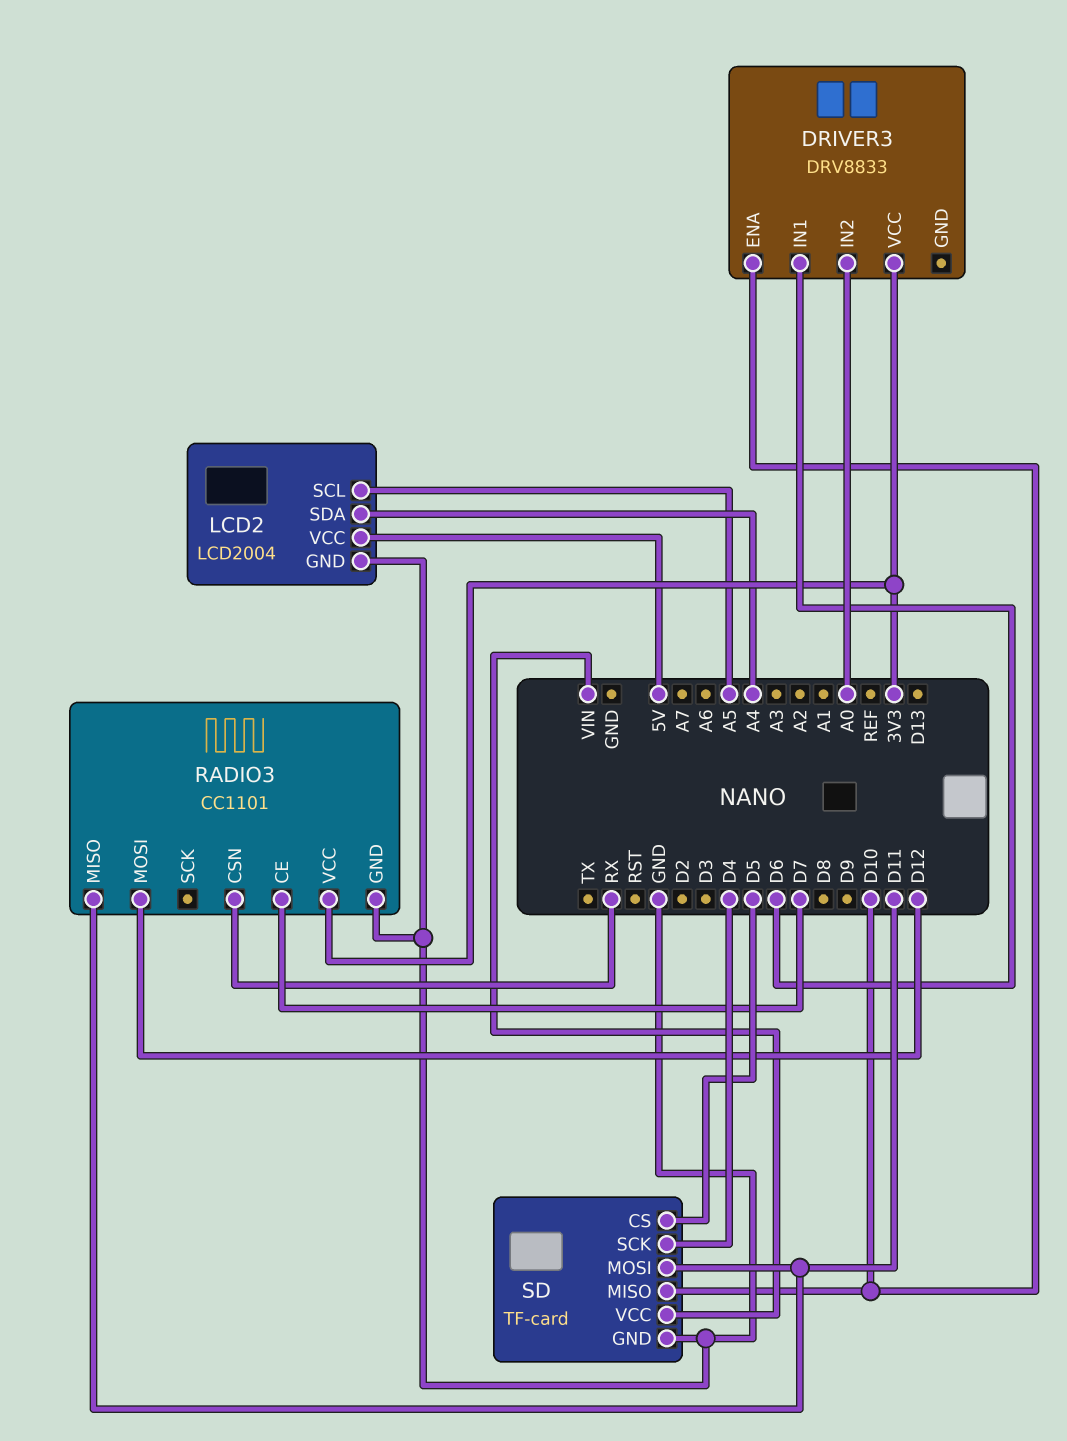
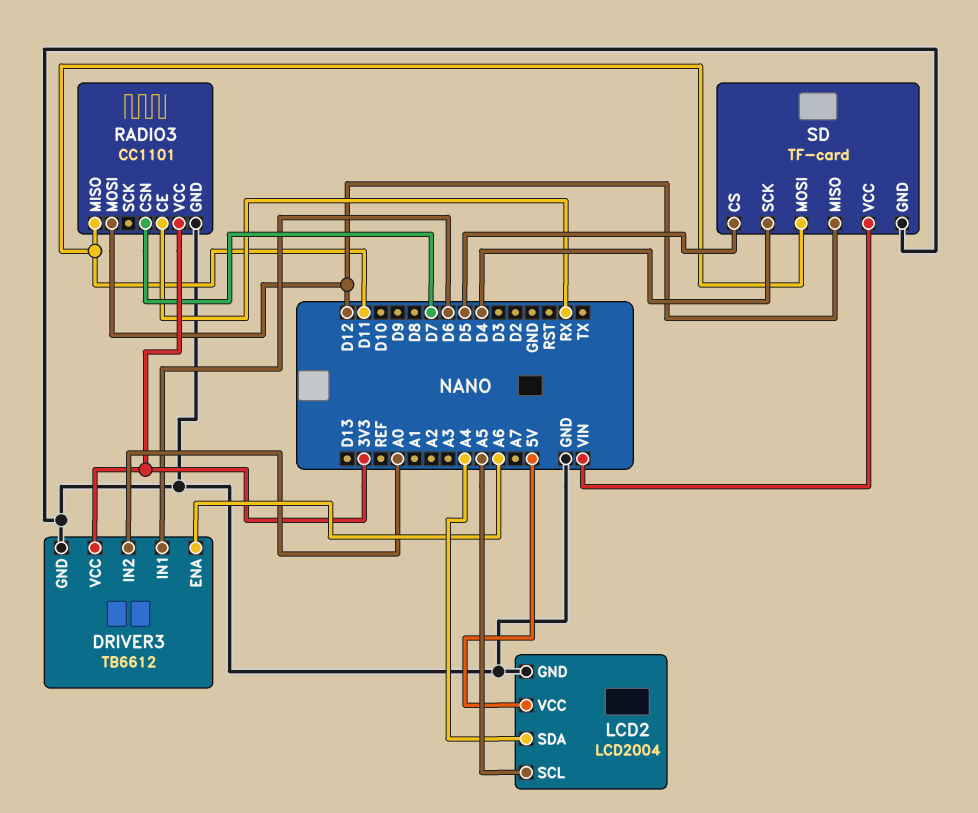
DRIVER3: DRV8833 -> TB6612
DRIVER3 pin ENA: D10 -> A6
DRIVER3 pin GND: none -> GND
RADIO3 pin CE: D7 -> RX
RADIO3 pin CSN: RX -> D7
SD pin MISO: D10 -> D12

